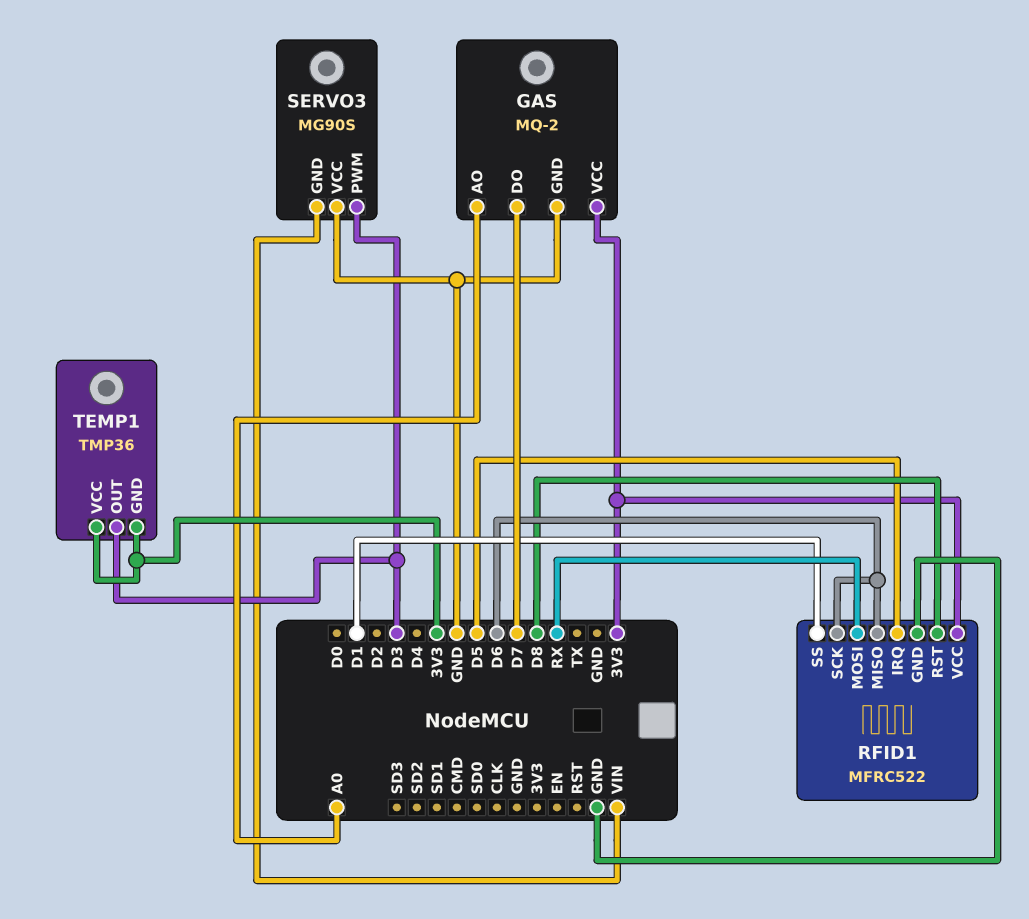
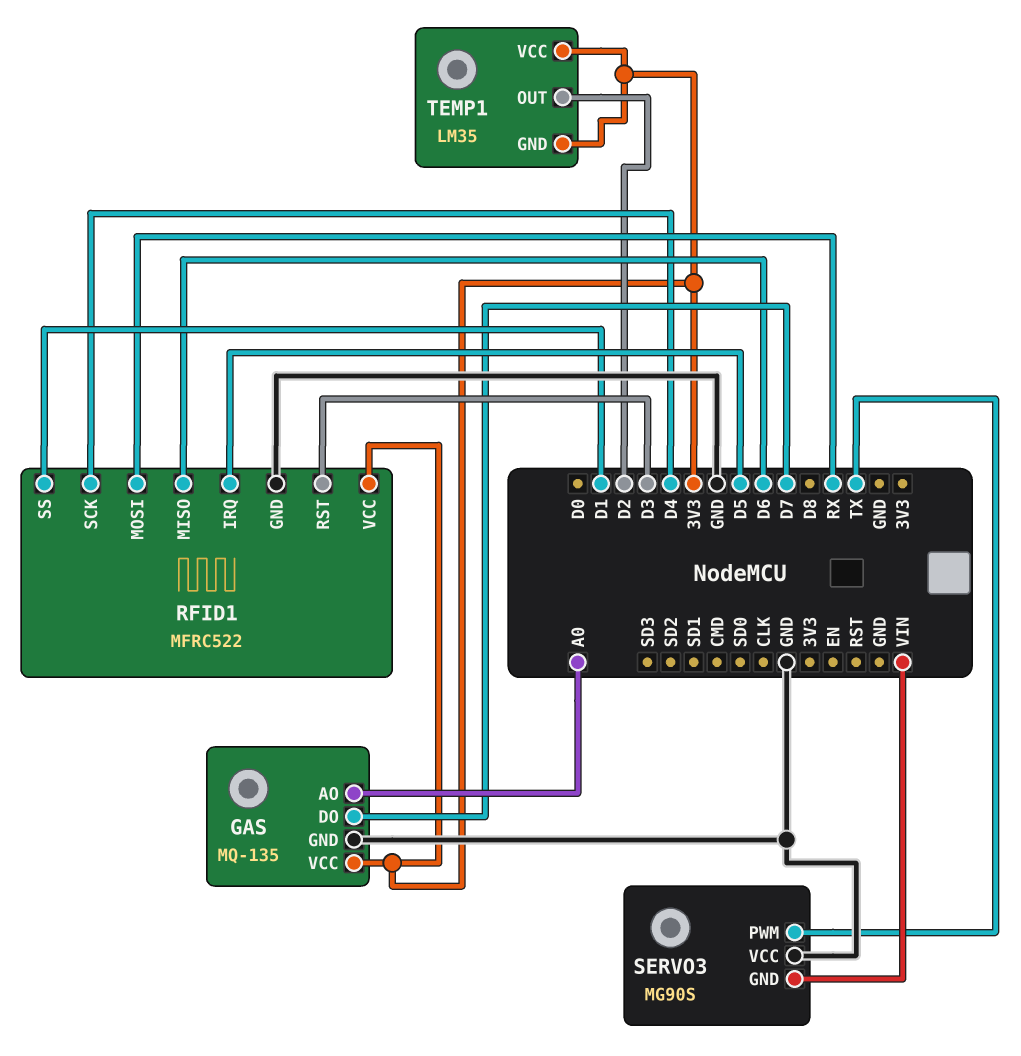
GAS: MQ-2 -> MQ-135
RFID1 pin RST: D8 -> D3
RFID1 pin SCK: D6 -> D4
SERVO3 pin PWM: D3 -> TX
TEMP1: TMP36 -> LM35
TEMP1 pin OUT: D3 -> D2

